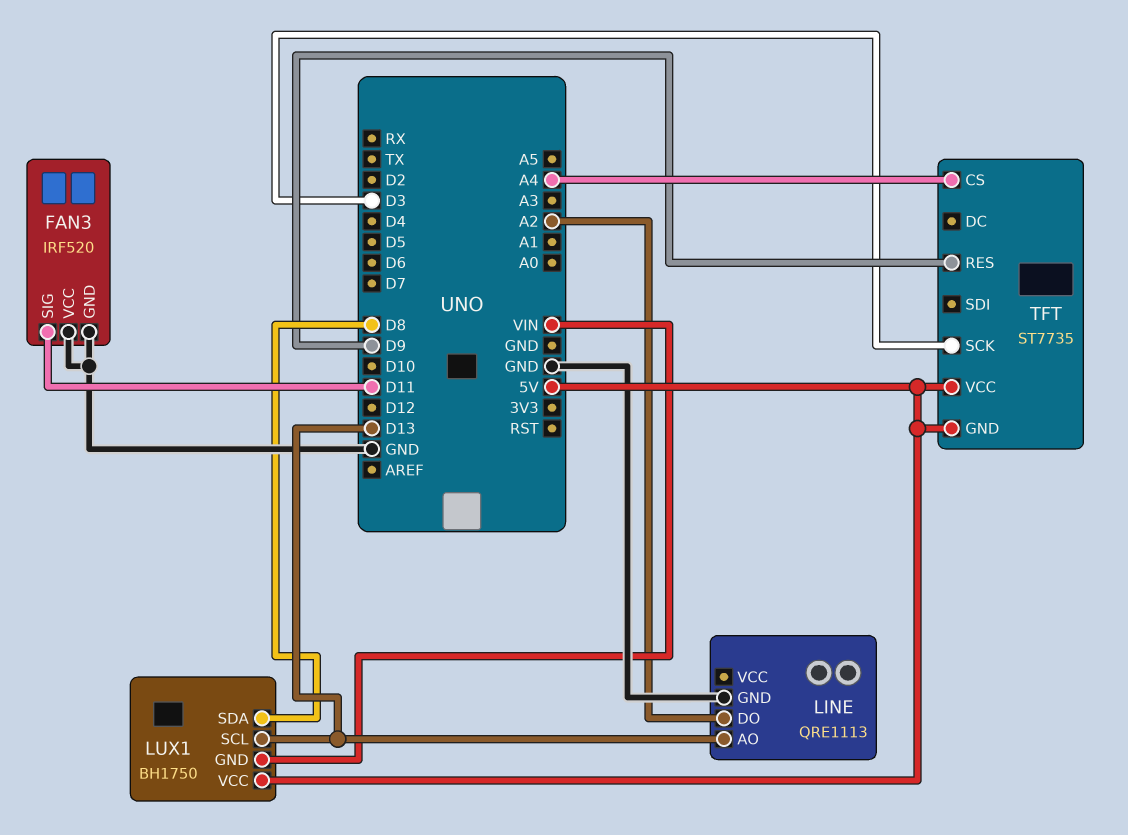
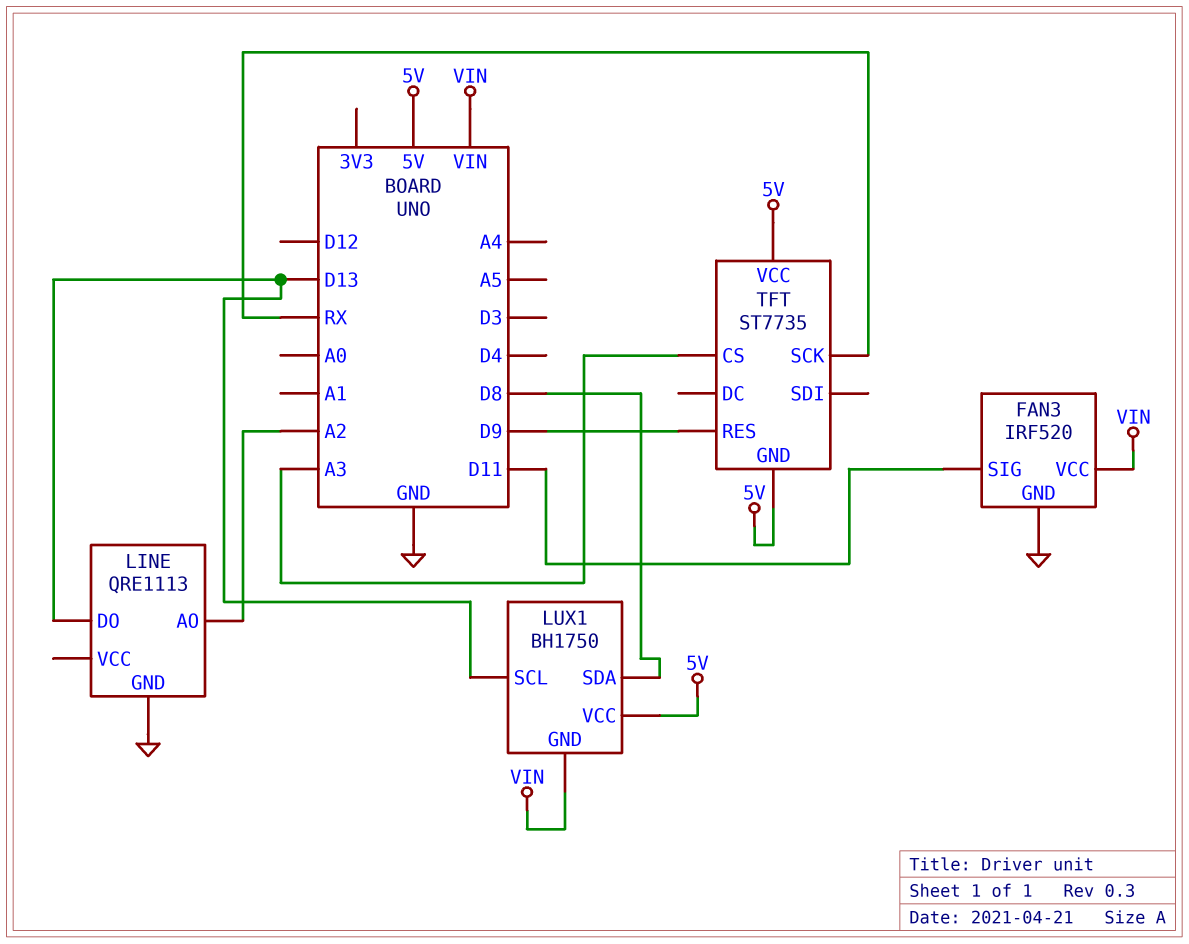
FAN3 pin VCC: GND -> VIN
LINE pin AO: D13 -> A2
LINE pin DO: A2 -> D13
TFT pin CS: A4 -> A3
TFT pin SCK: D3 -> RX

